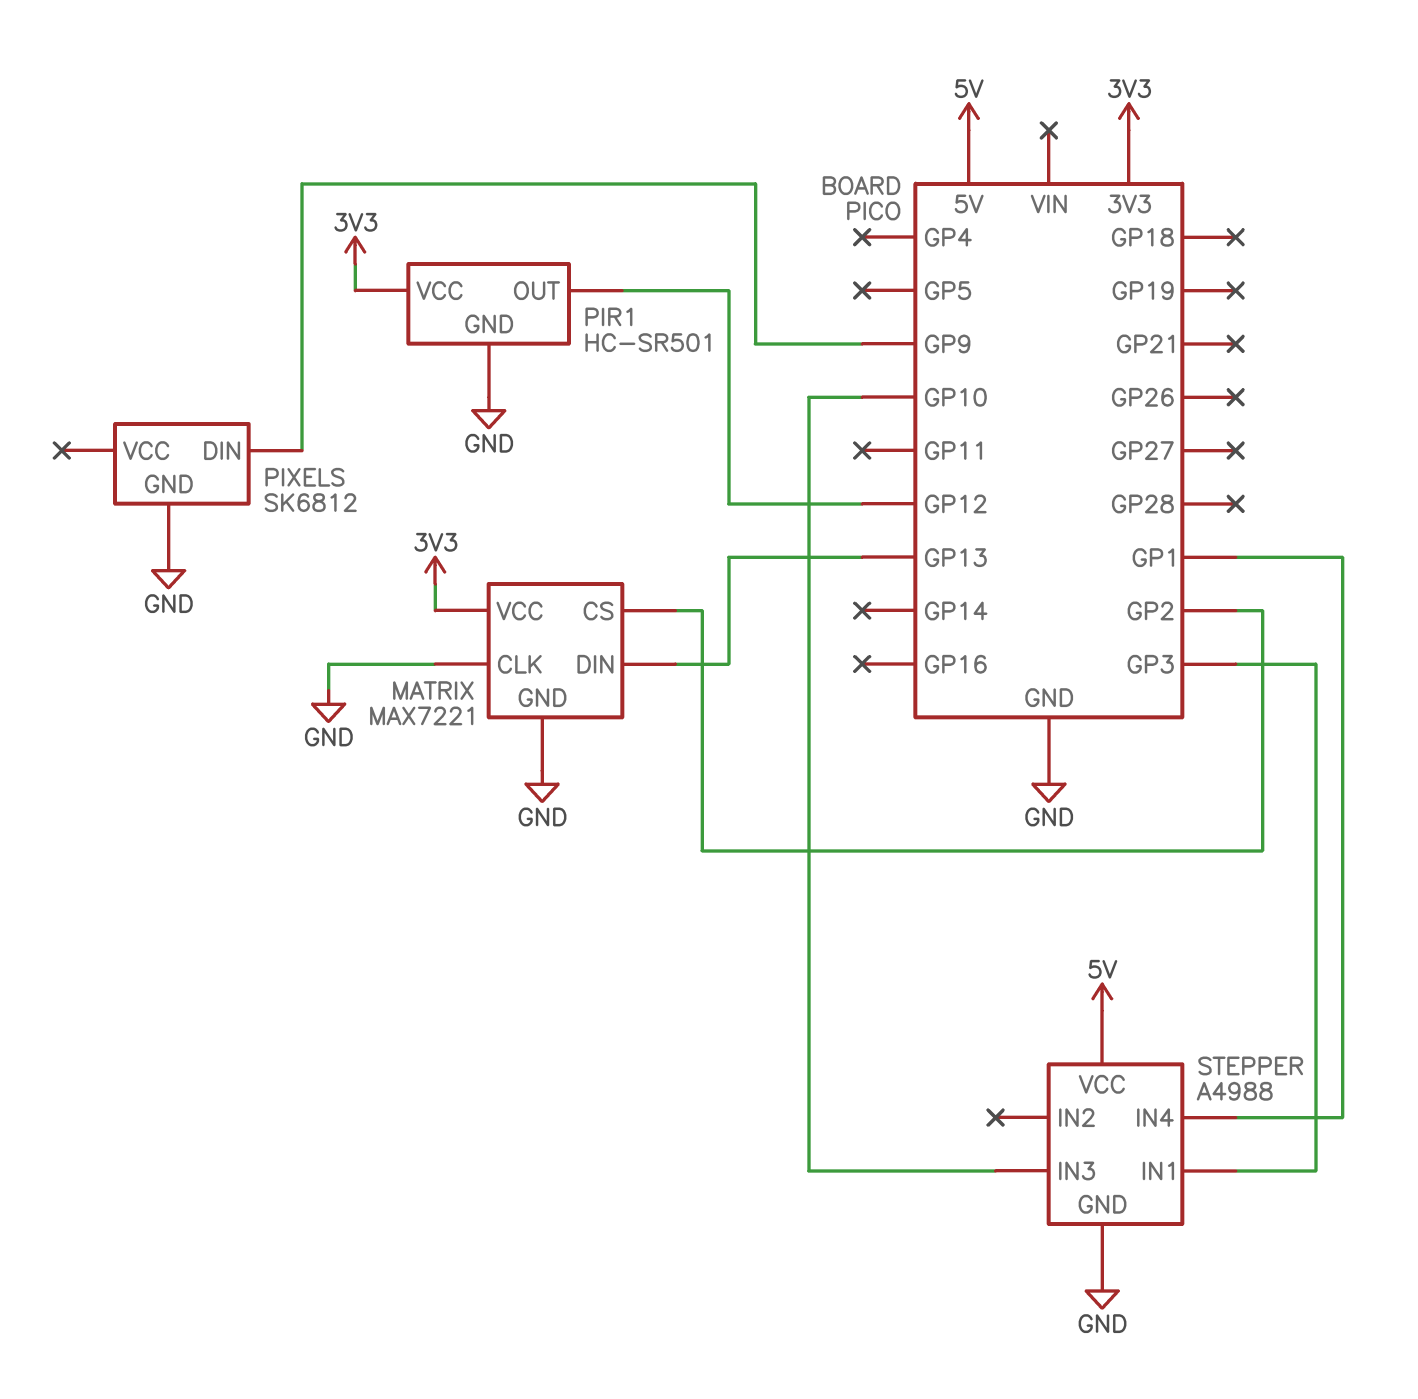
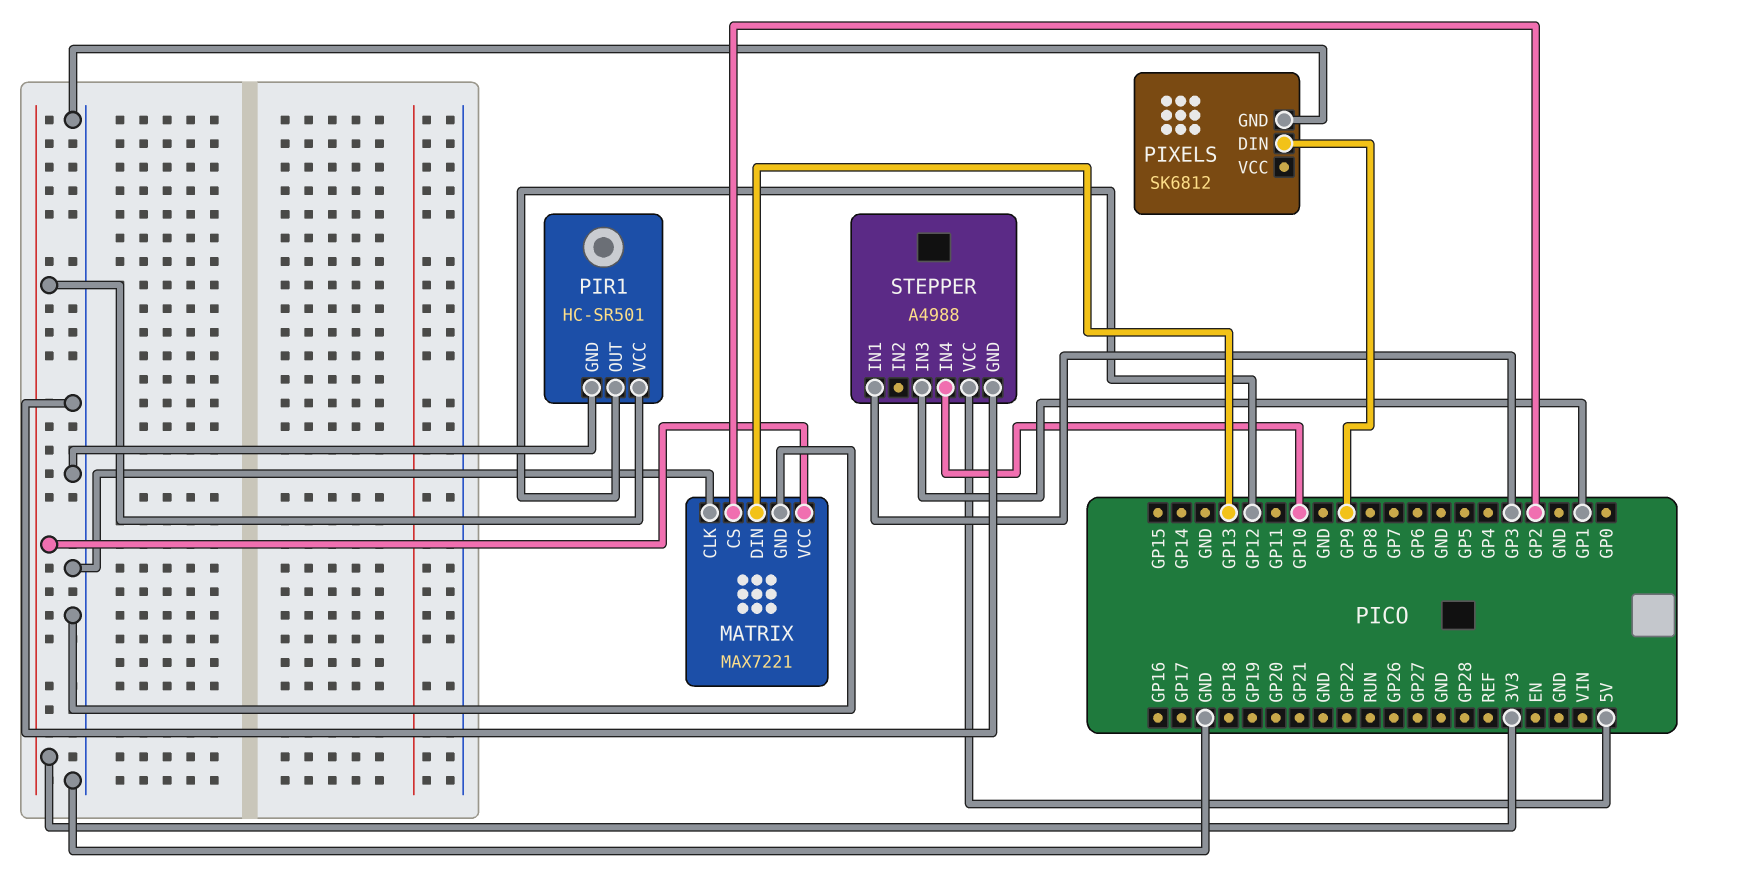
STEPPER pin IN3: GP10 -> GP1
STEPPER pin IN4: GP1 -> GP10

